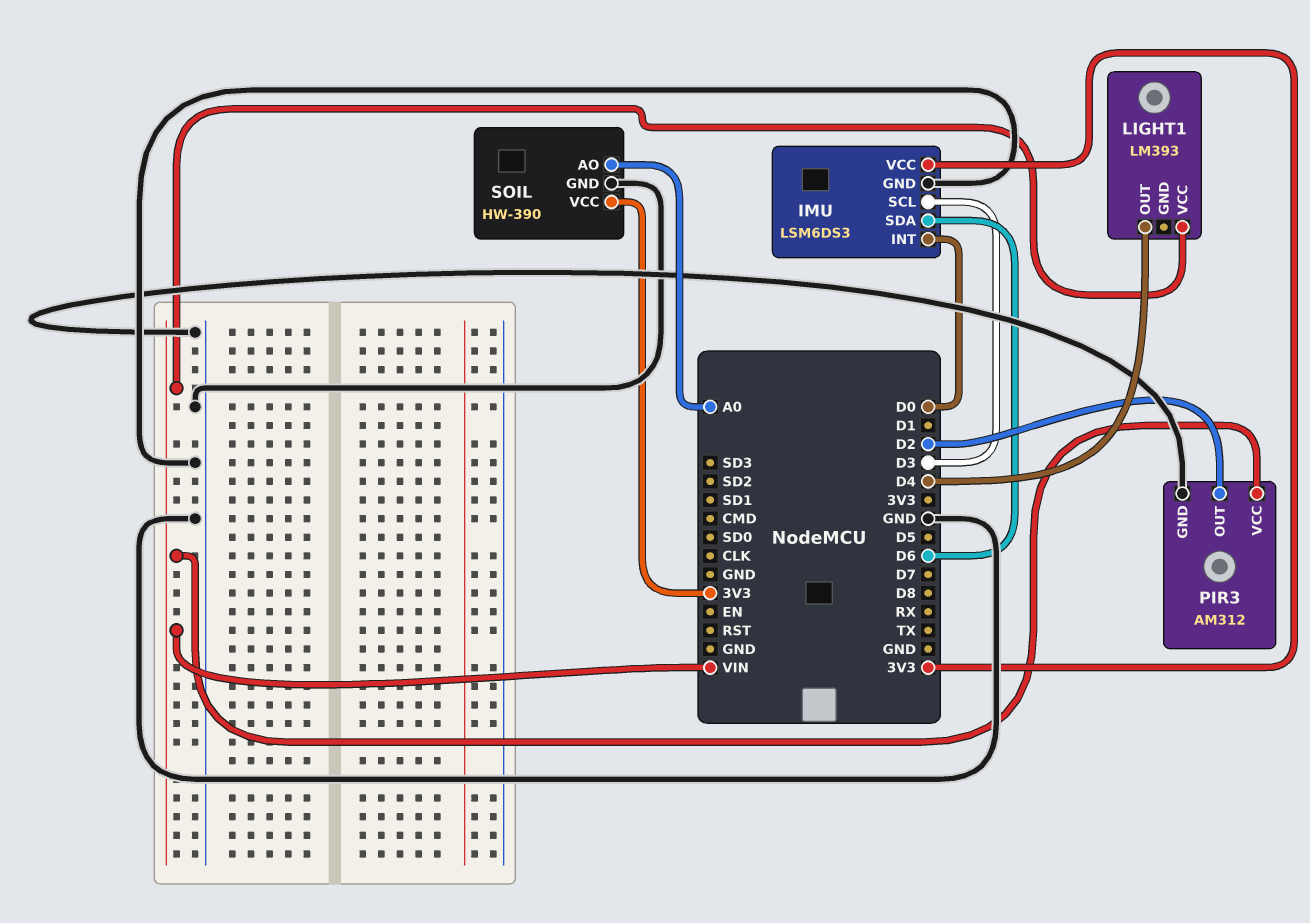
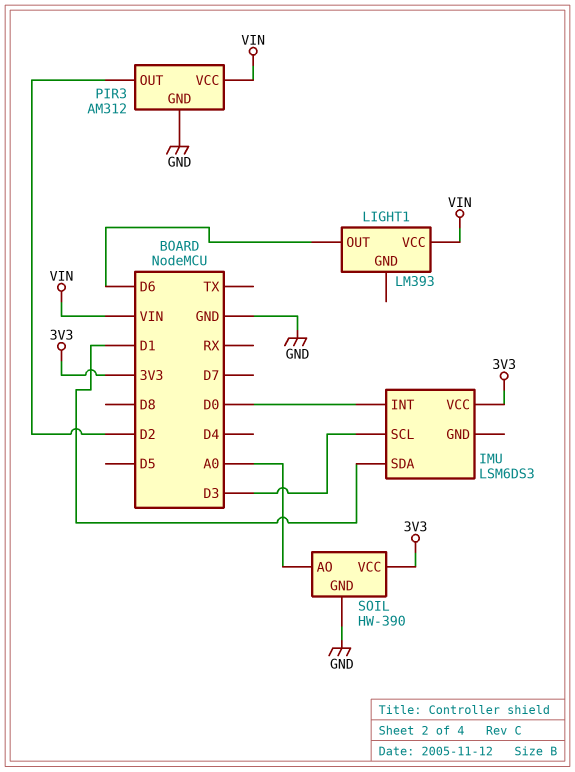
IMU pin GND: GND -> none
IMU pin SDA: D6 -> D1
LIGHT1 pin OUT: D4 -> D6

